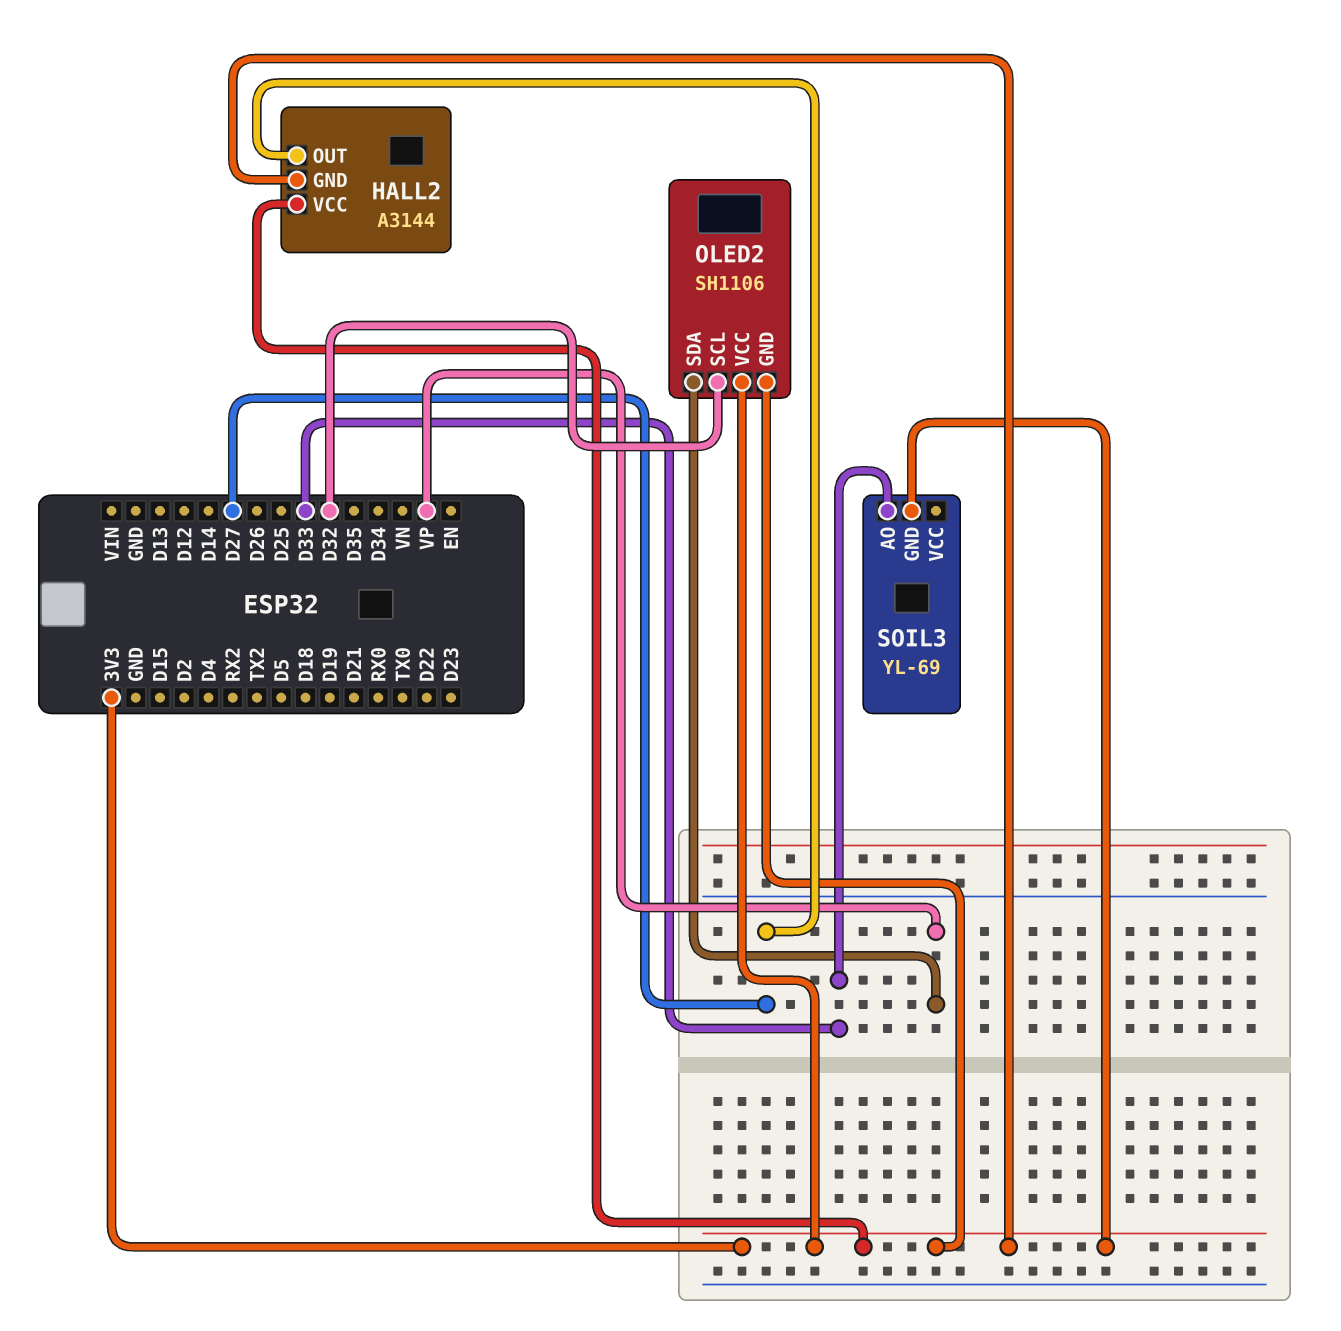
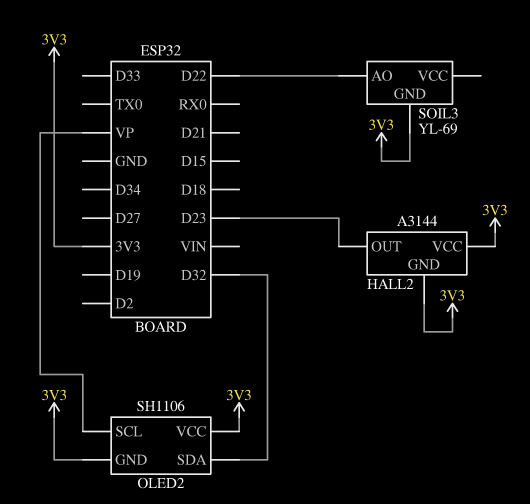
HALL2 pin OUT: D27 -> D23
OLED2 pin SCL: D32 -> VP
OLED2 pin SDA: VP -> D32
SOIL3 pin AO: D33 -> D22

